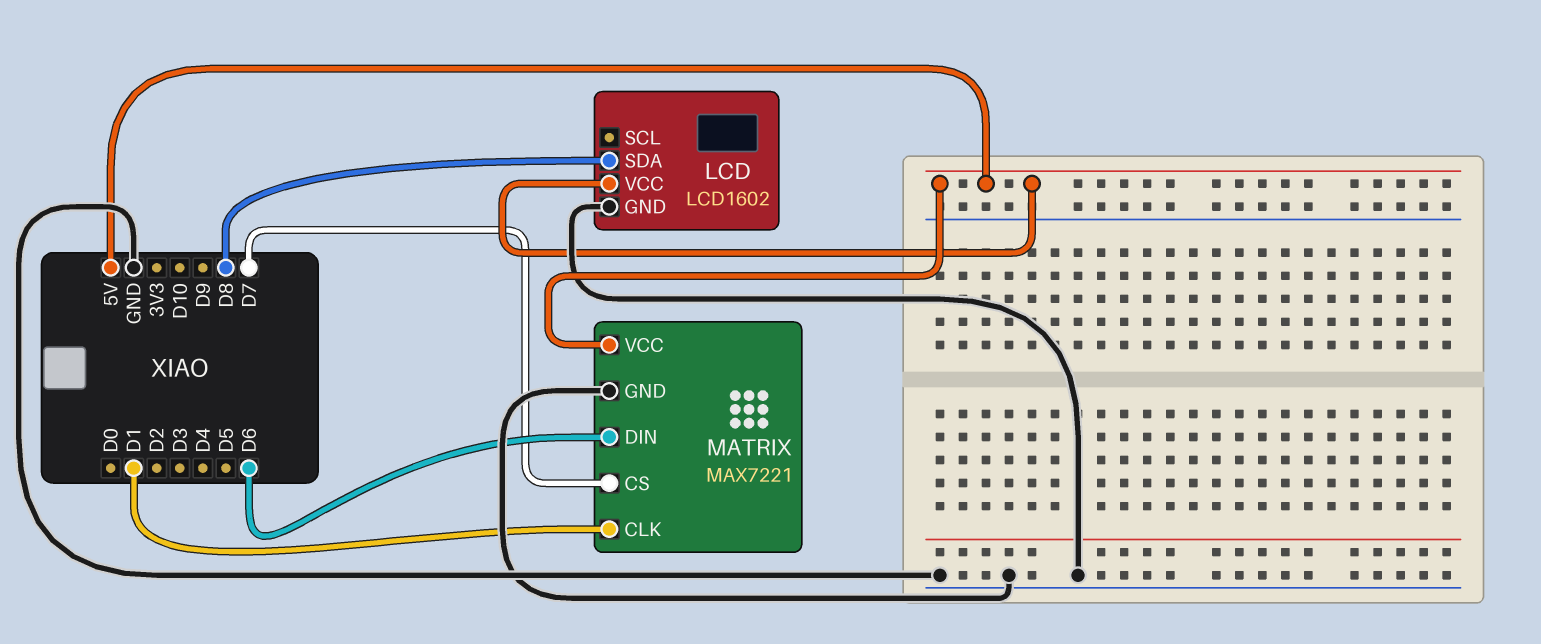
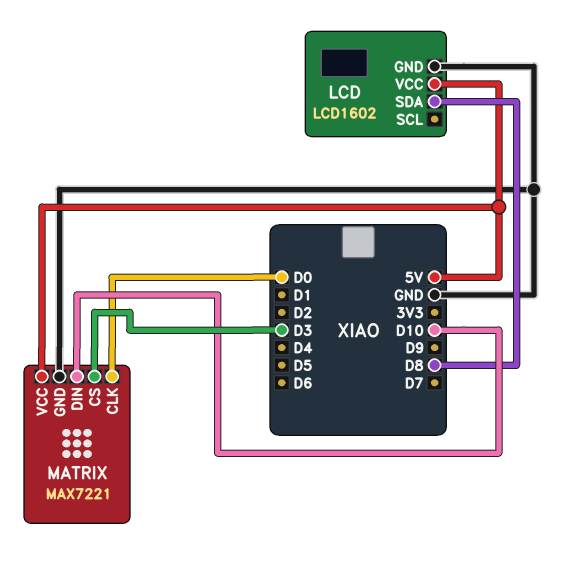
MATRIX pin CLK: D1 -> D0
MATRIX pin CS: D7 -> D3
MATRIX pin DIN: D6 -> D10

